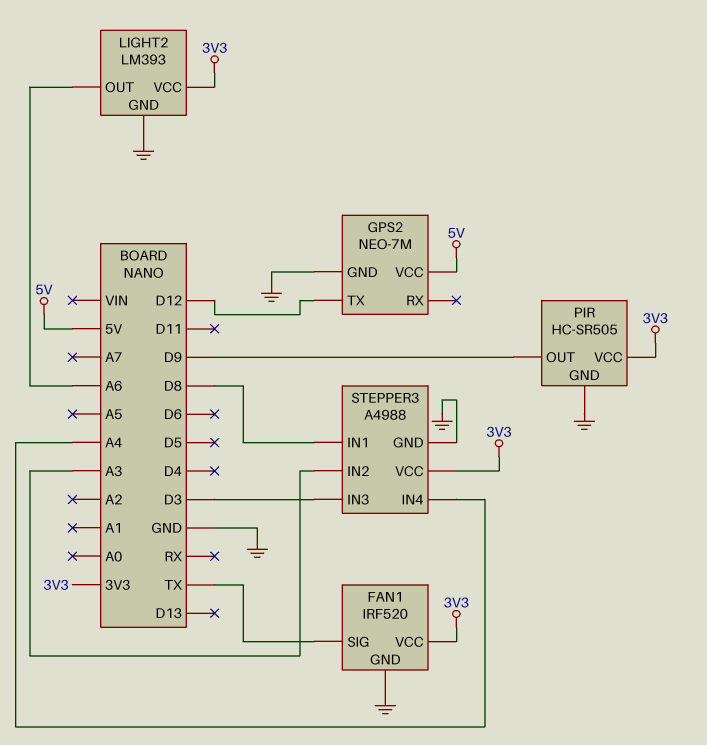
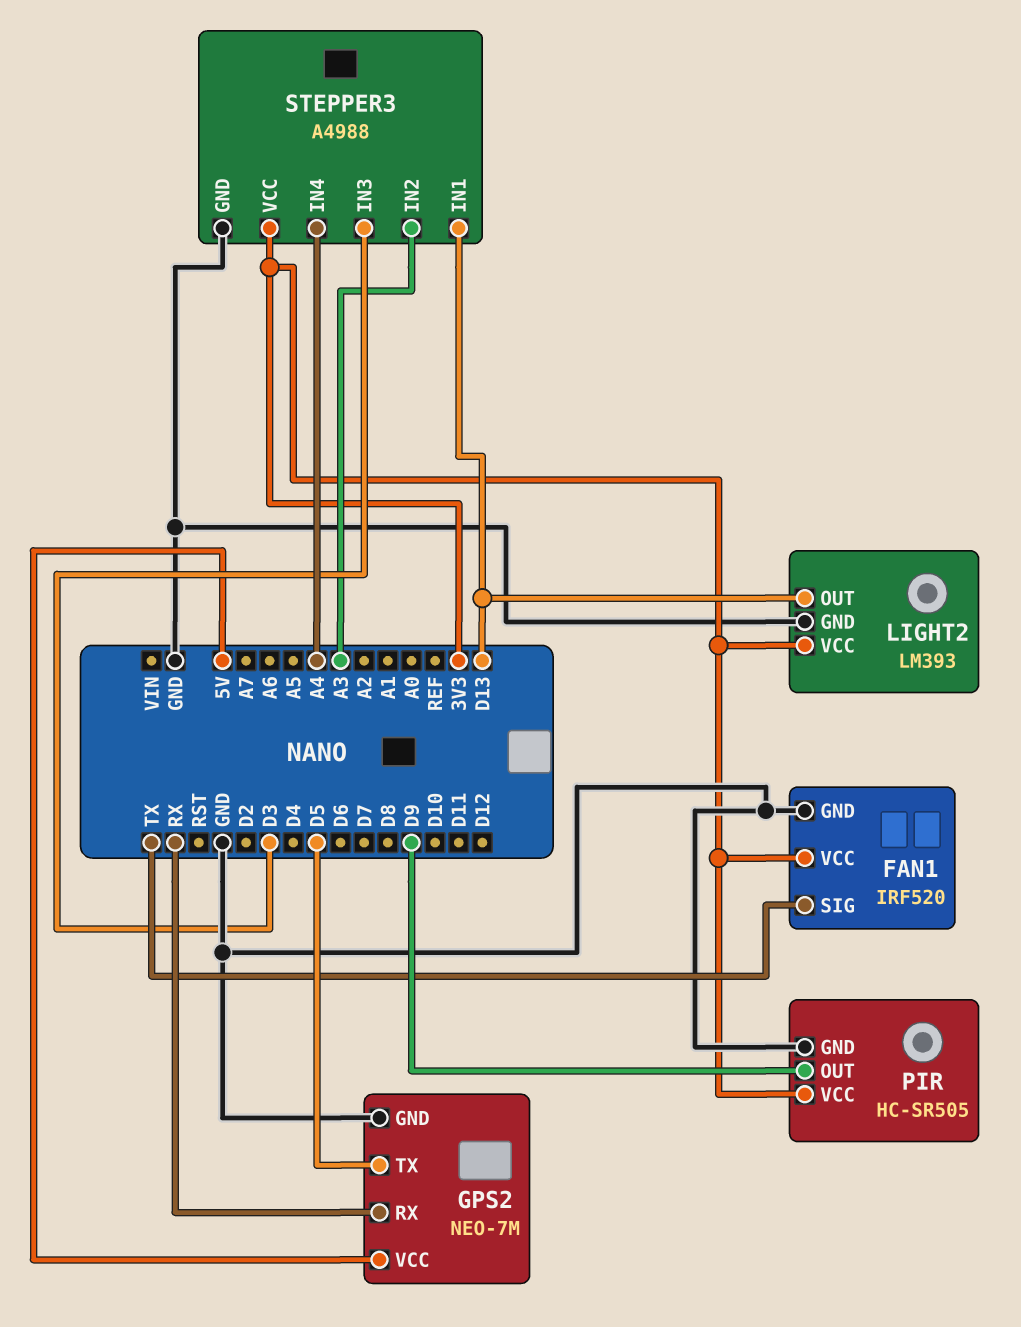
GPS2 pin RX: none -> RX
GPS2 pin TX: D12 -> D5
LIGHT2 pin OUT: A6 -> D13
STEPPER3 pin IN1: D8 -> D13

